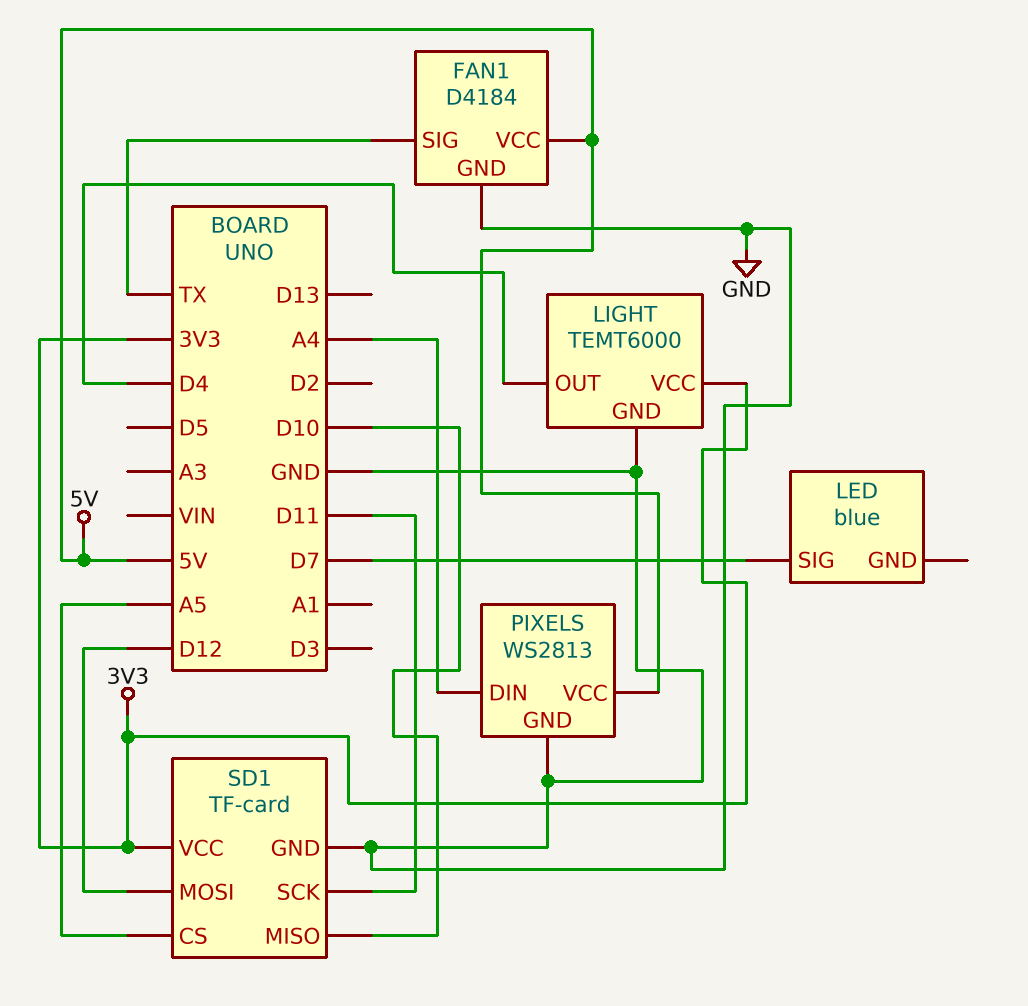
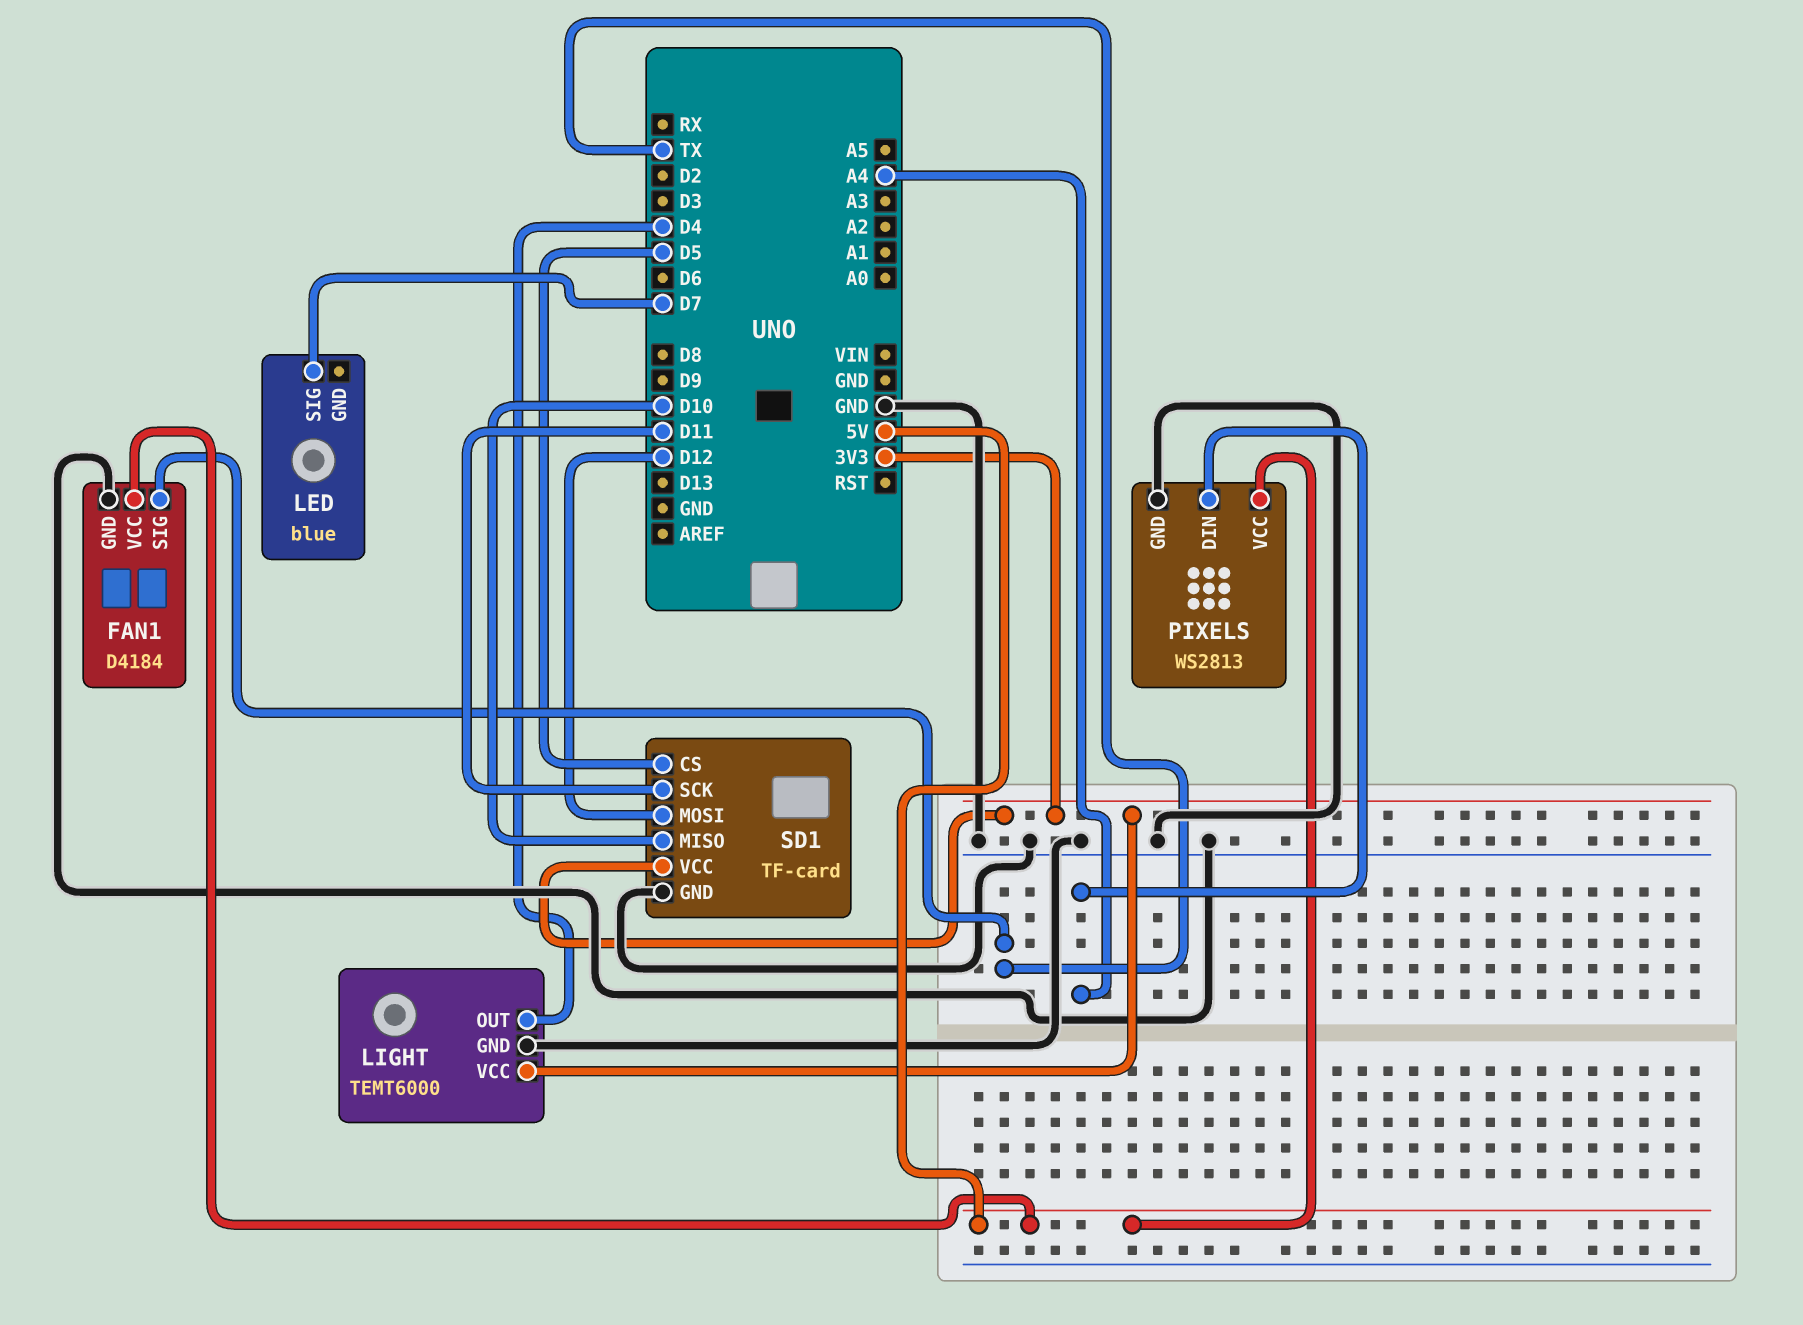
SD1 pin CS: A5 -> D5

